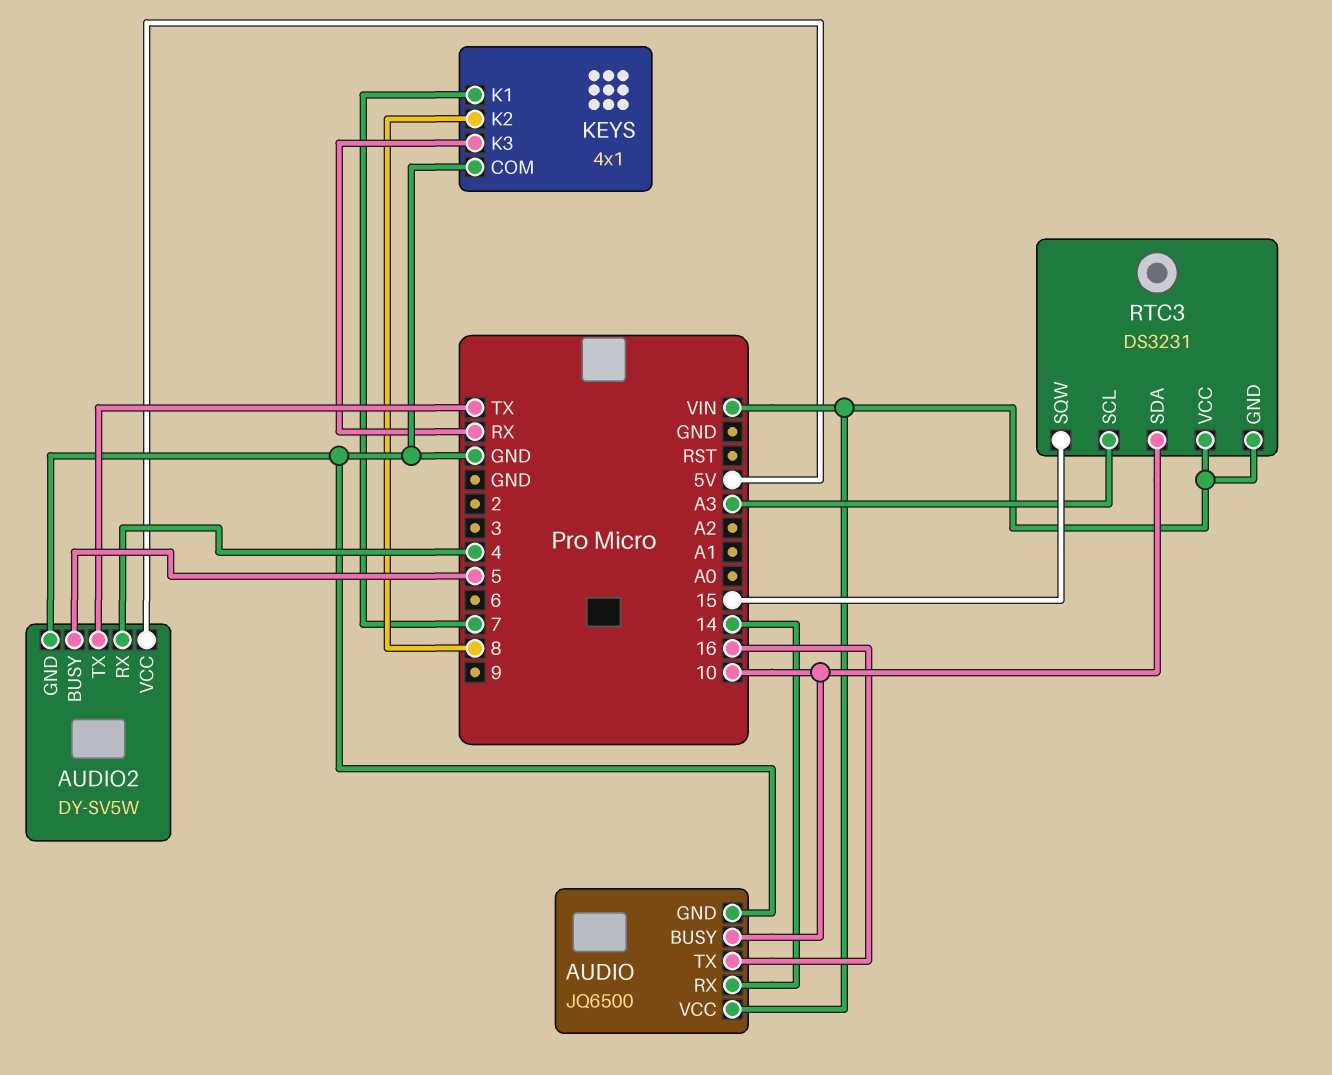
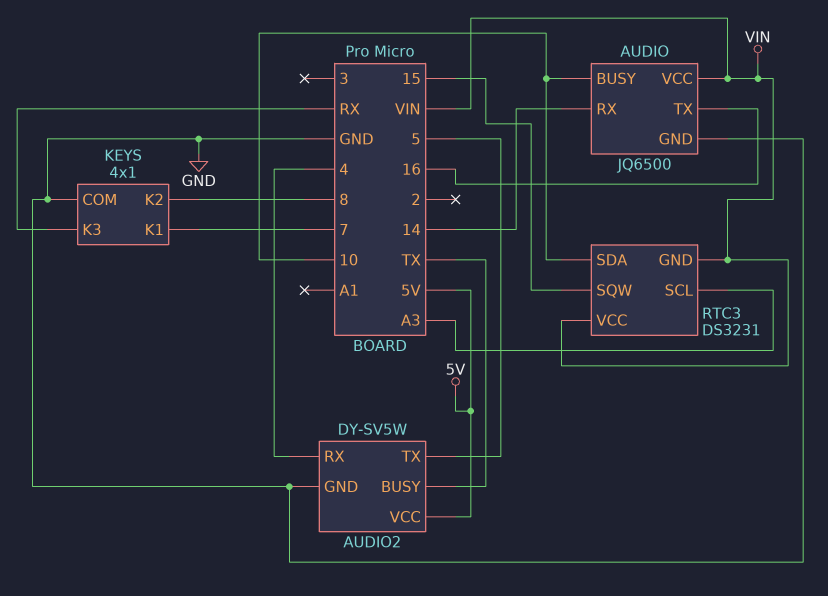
AUDIO2 pin BUSY: 5 -> TX
AUDIO2 pin TX: TX -> 5

